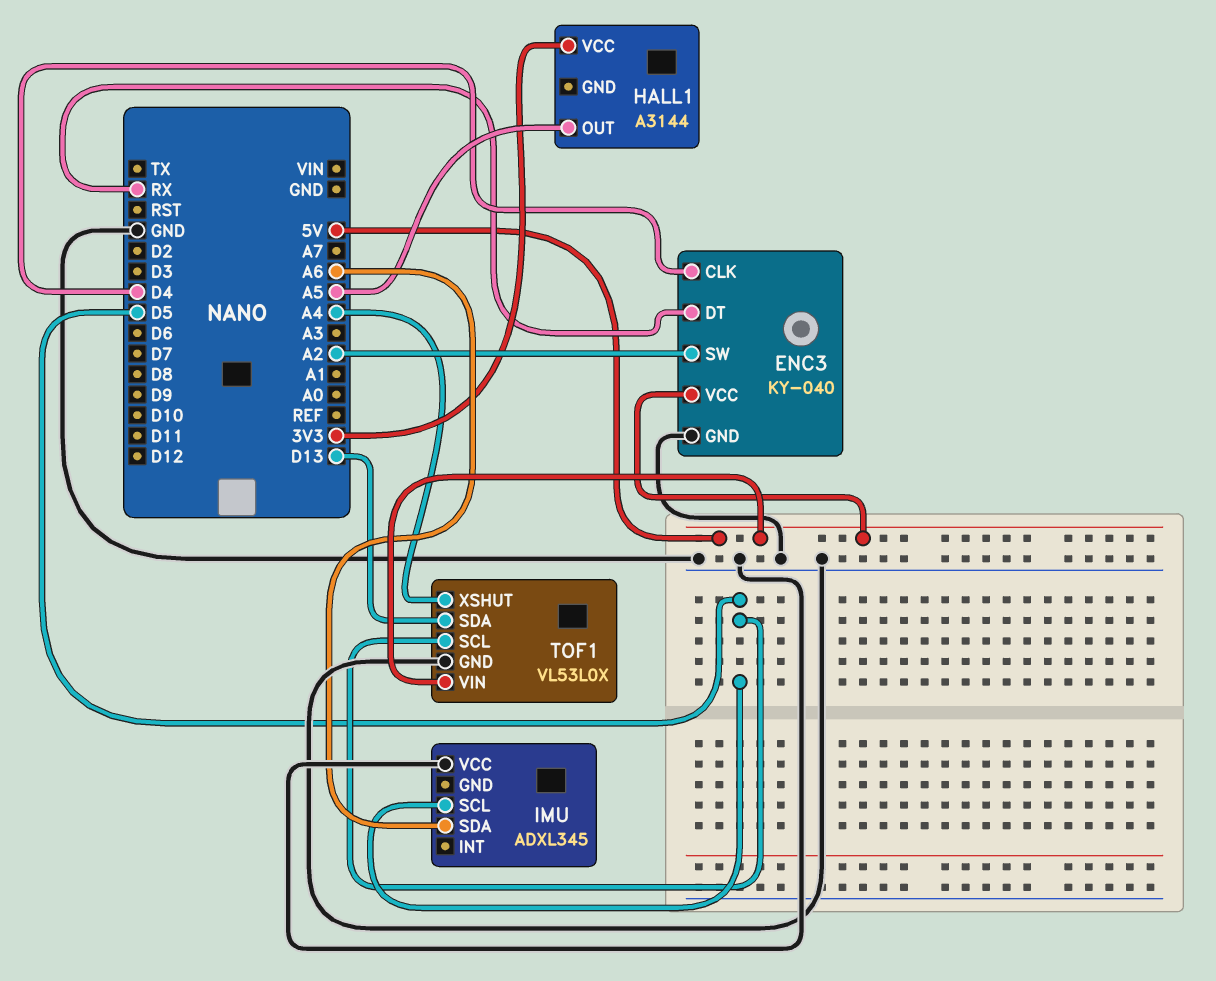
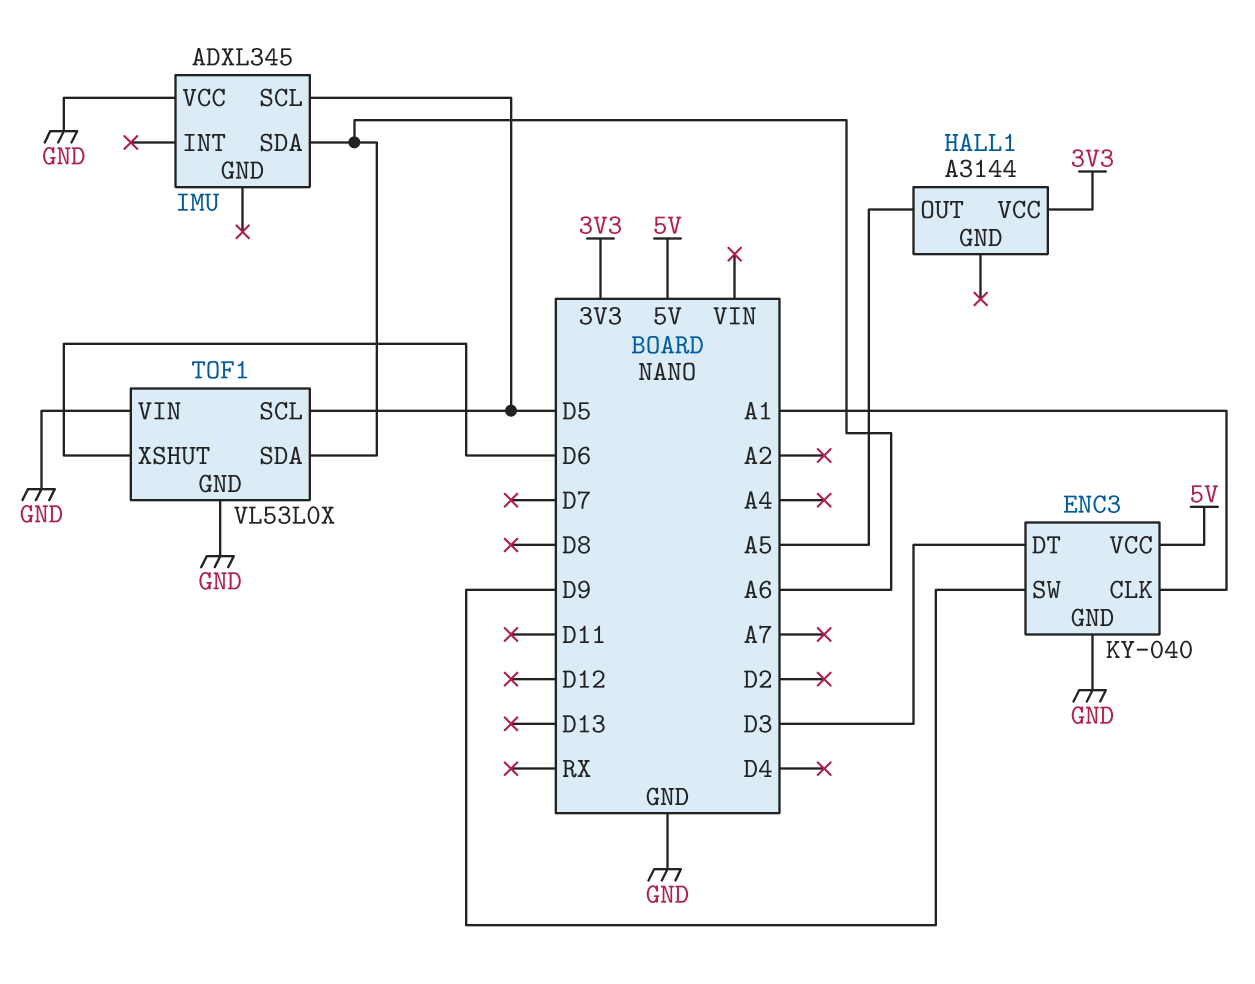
ENC3 pin CLK: D4 -> A1
ENC3 pin DT: RX -> D3
ENC3 pin SW: A2 -> D9
TOF1 pin SDA: D13 -> A6
TOF1 pin VIN: 5V -> GND
TOF1 pin XSHUT: A4 -> D6

